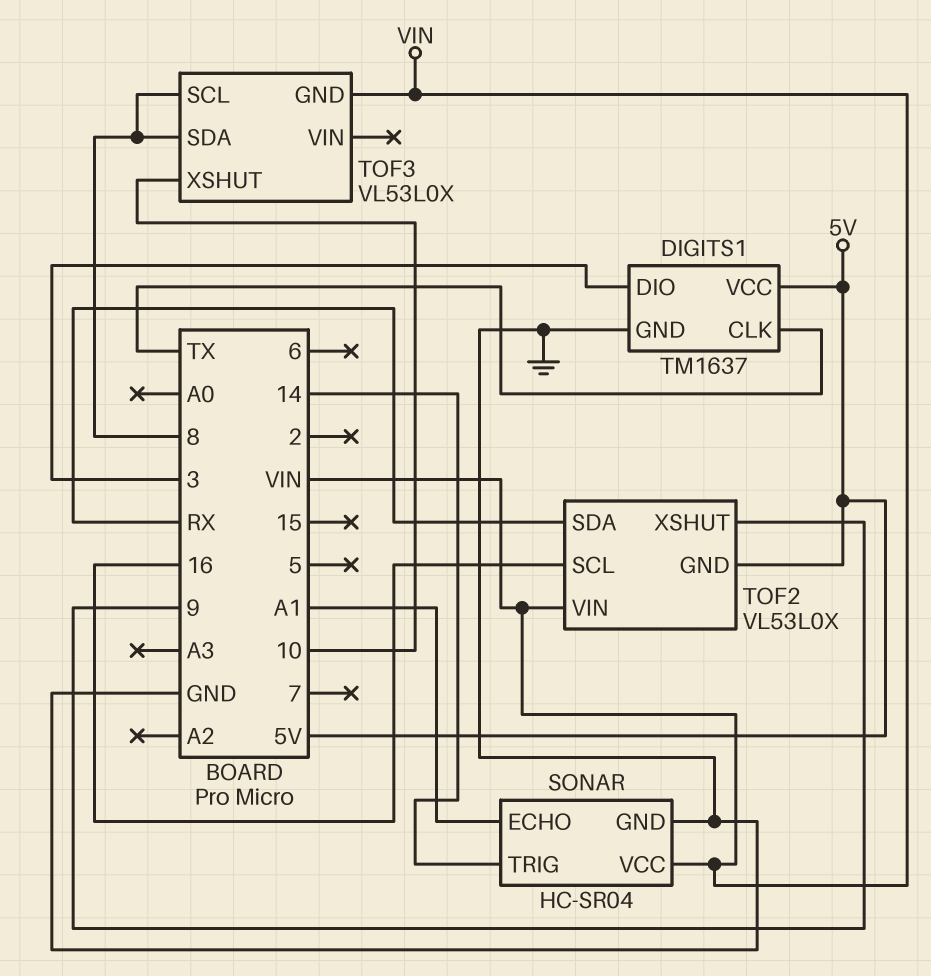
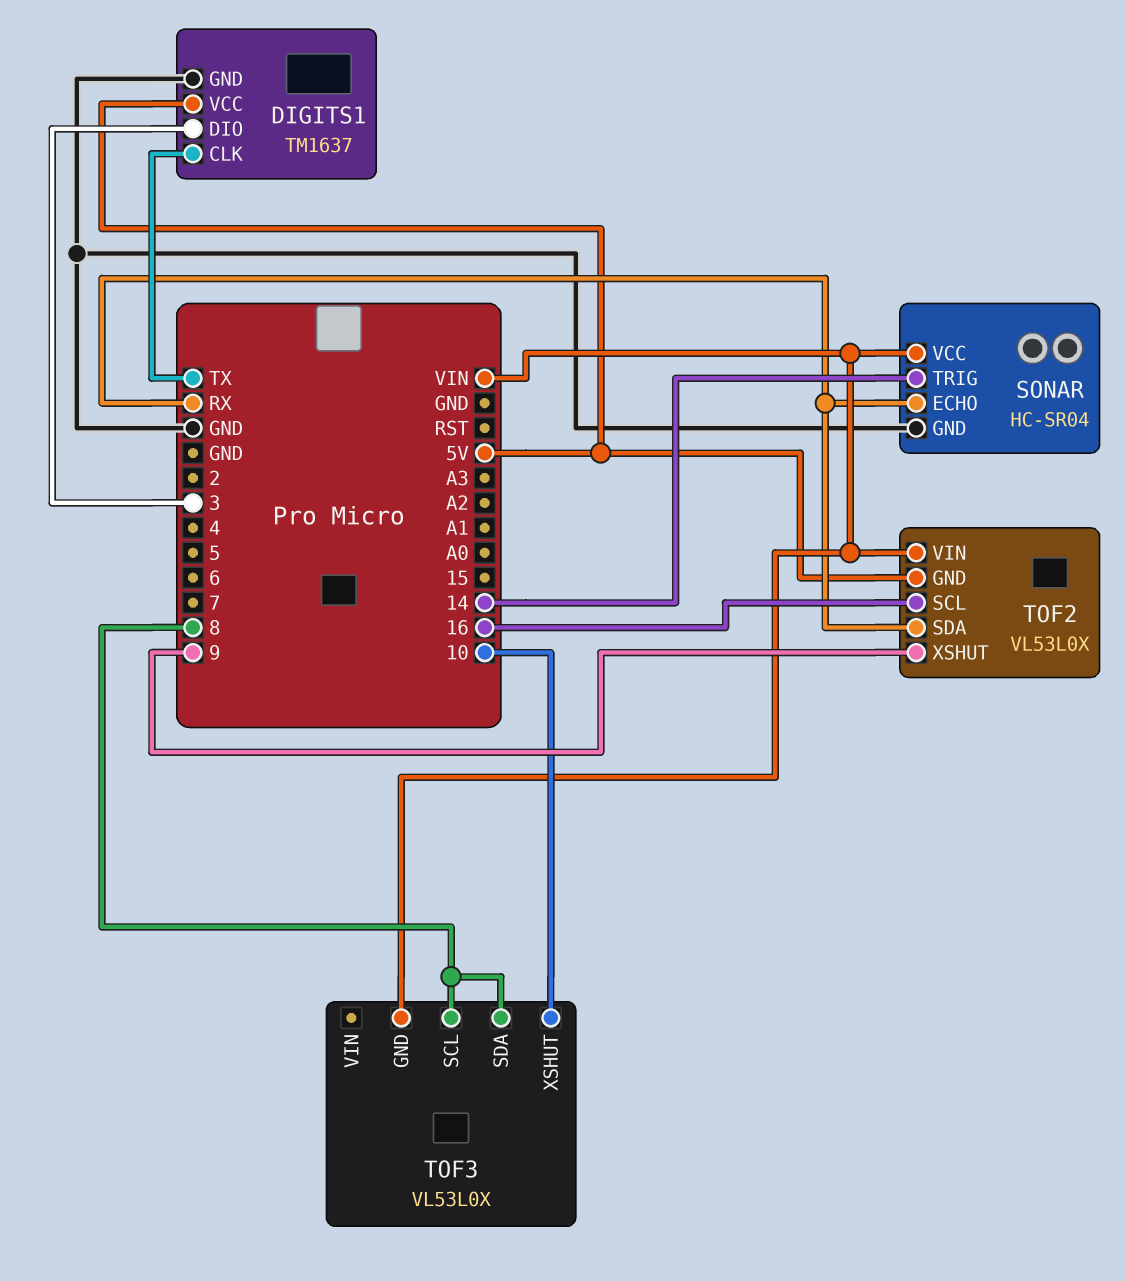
SONAR pin ECHO: A1 -> RX

